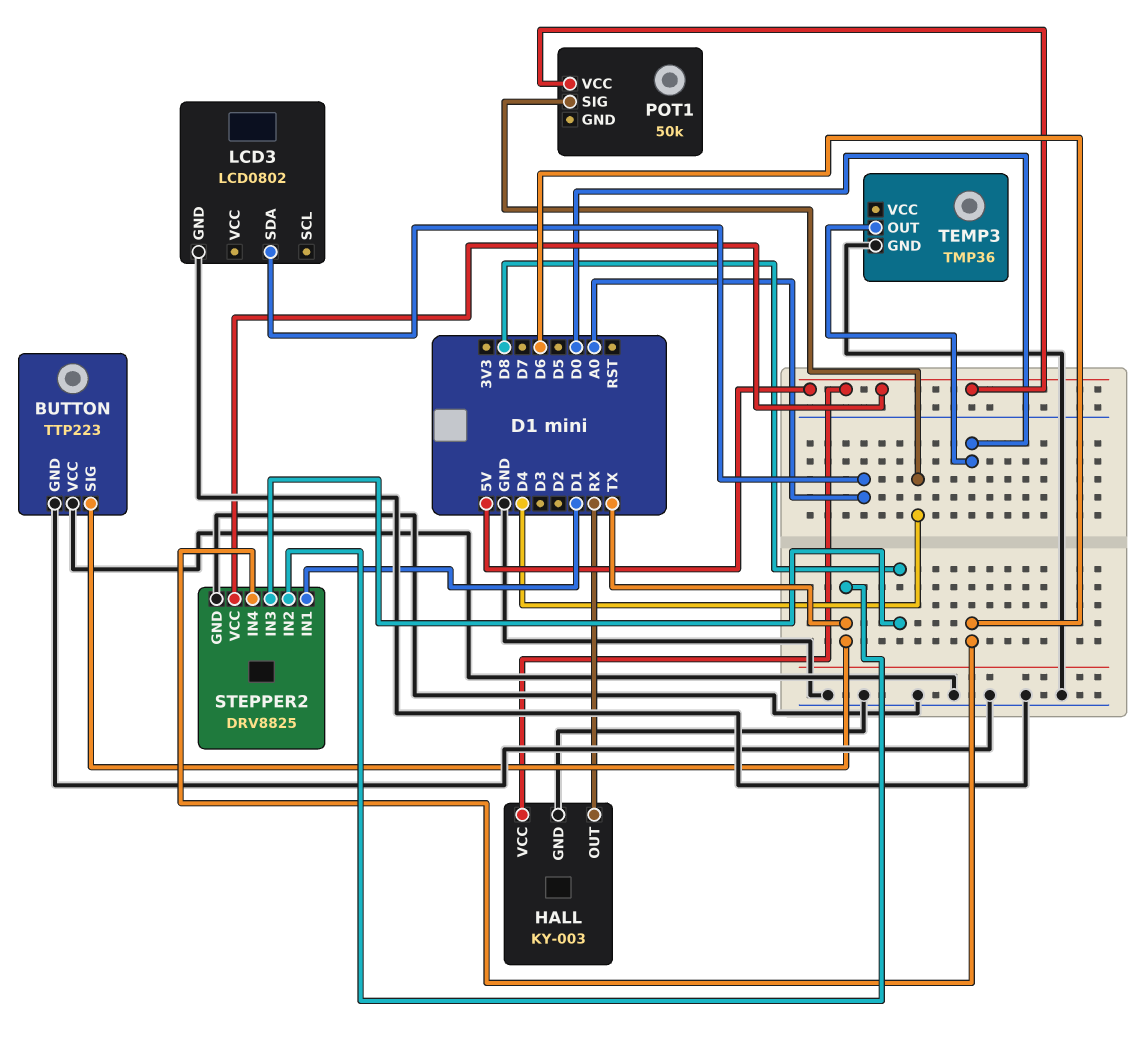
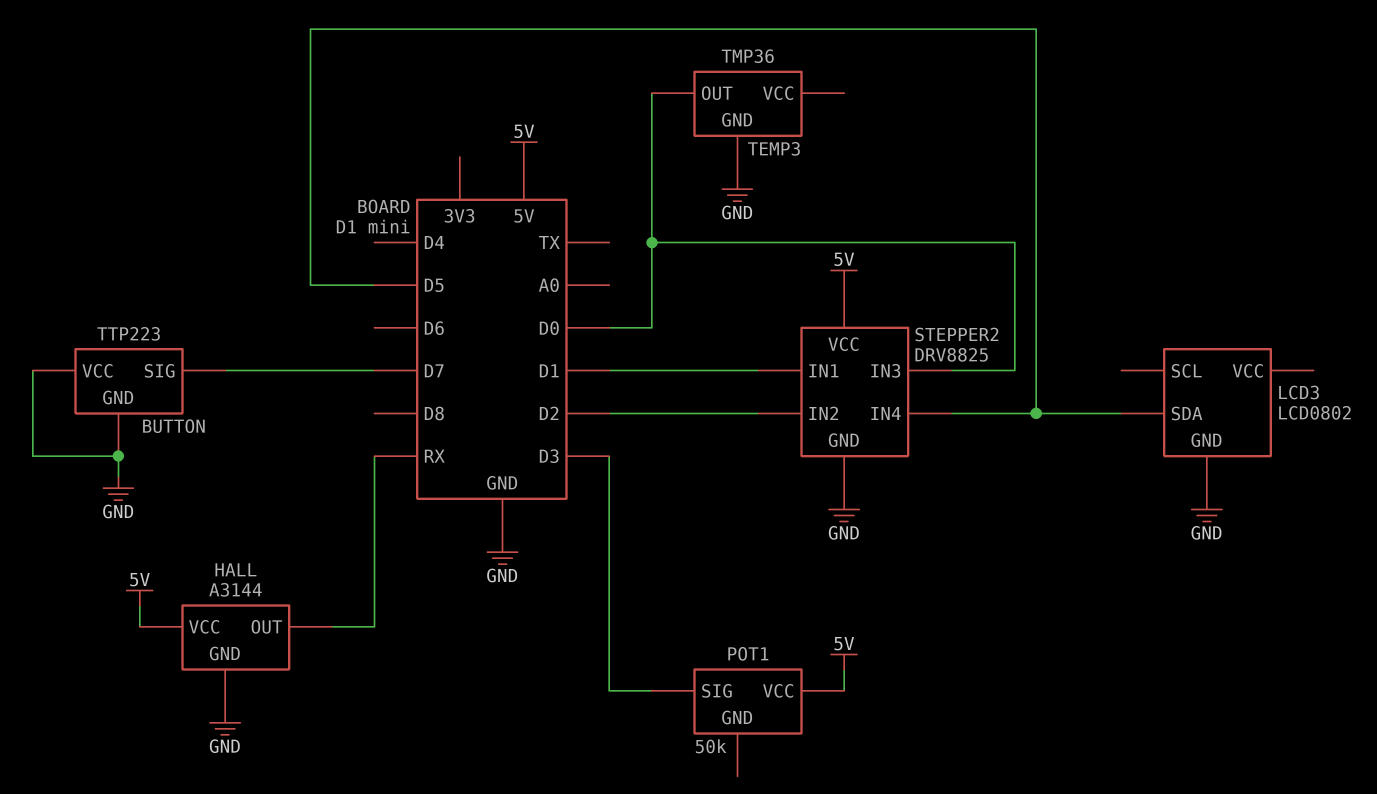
BUTTON pin SIG: TX -> D7
HALL: KY-003 -> A3144
LCD3 pin SDA: A0 -> D5
POT1 pin SIG: D4 -> D3
STEPPER2 pin IN2: TX -> D2
STEPPER2 pin IN3: D8 -> D0
STEPPER2 pin IN4: D6 -> D5

